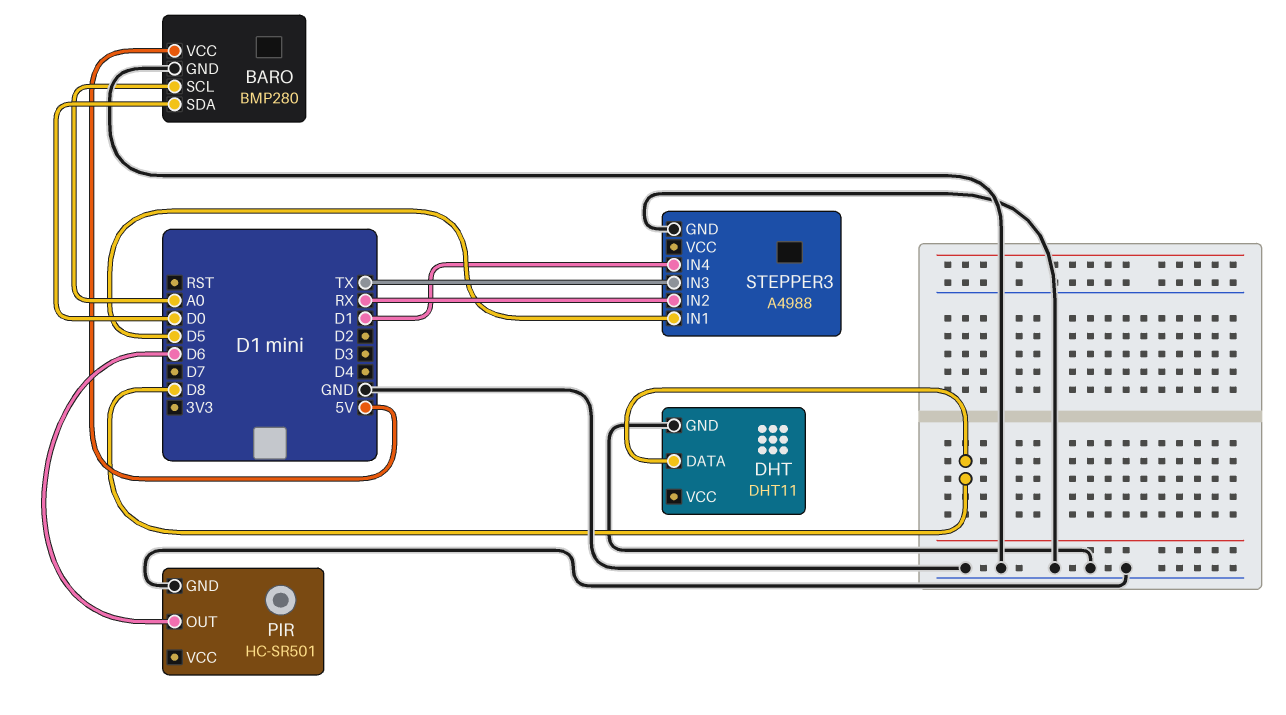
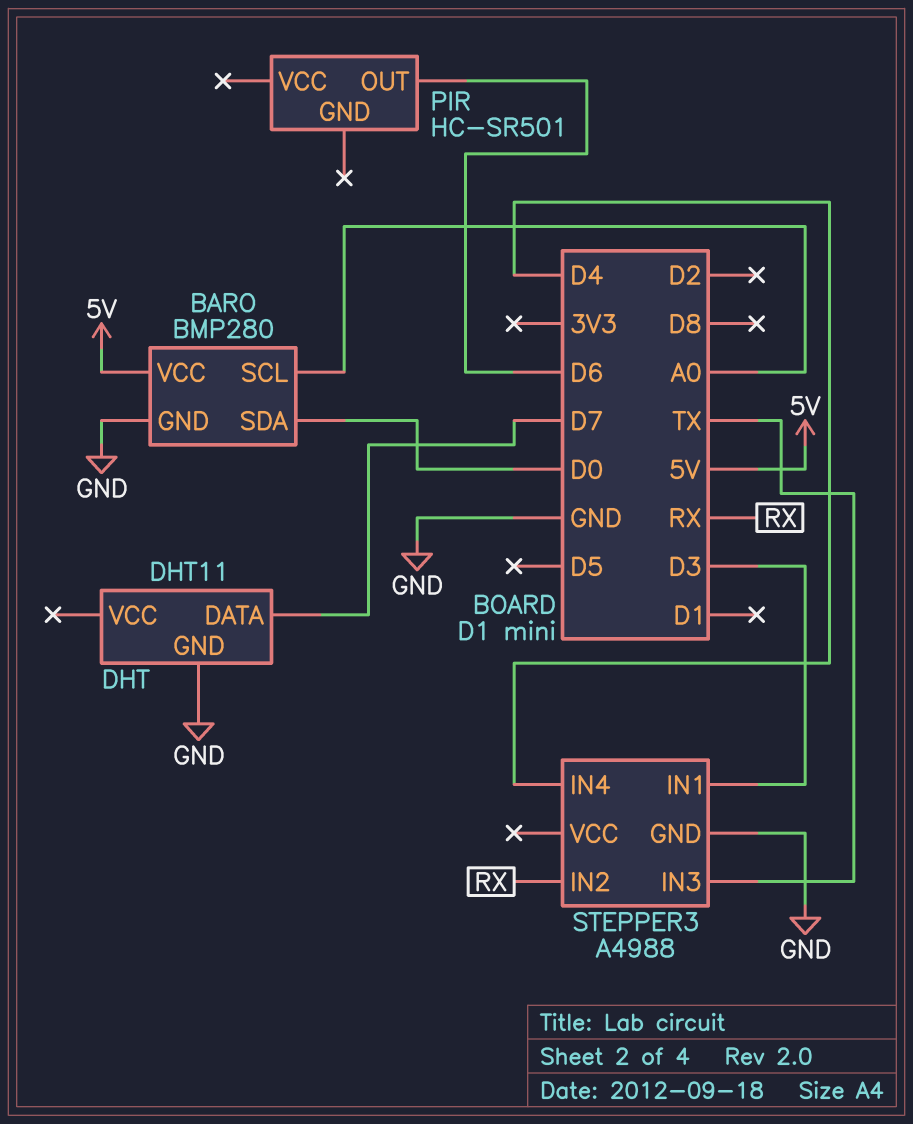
DHT pin DATA: D8 -> D7
PIR pin GND: GND -> none
STEPPER3 pin IN1: D5 -> D3
STEPPER3 pin IN4: D1 -> D4

